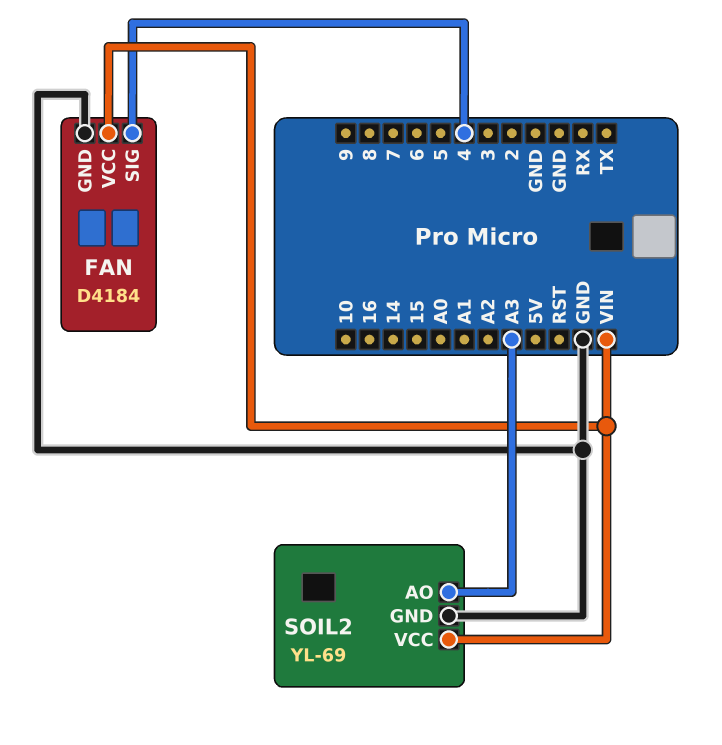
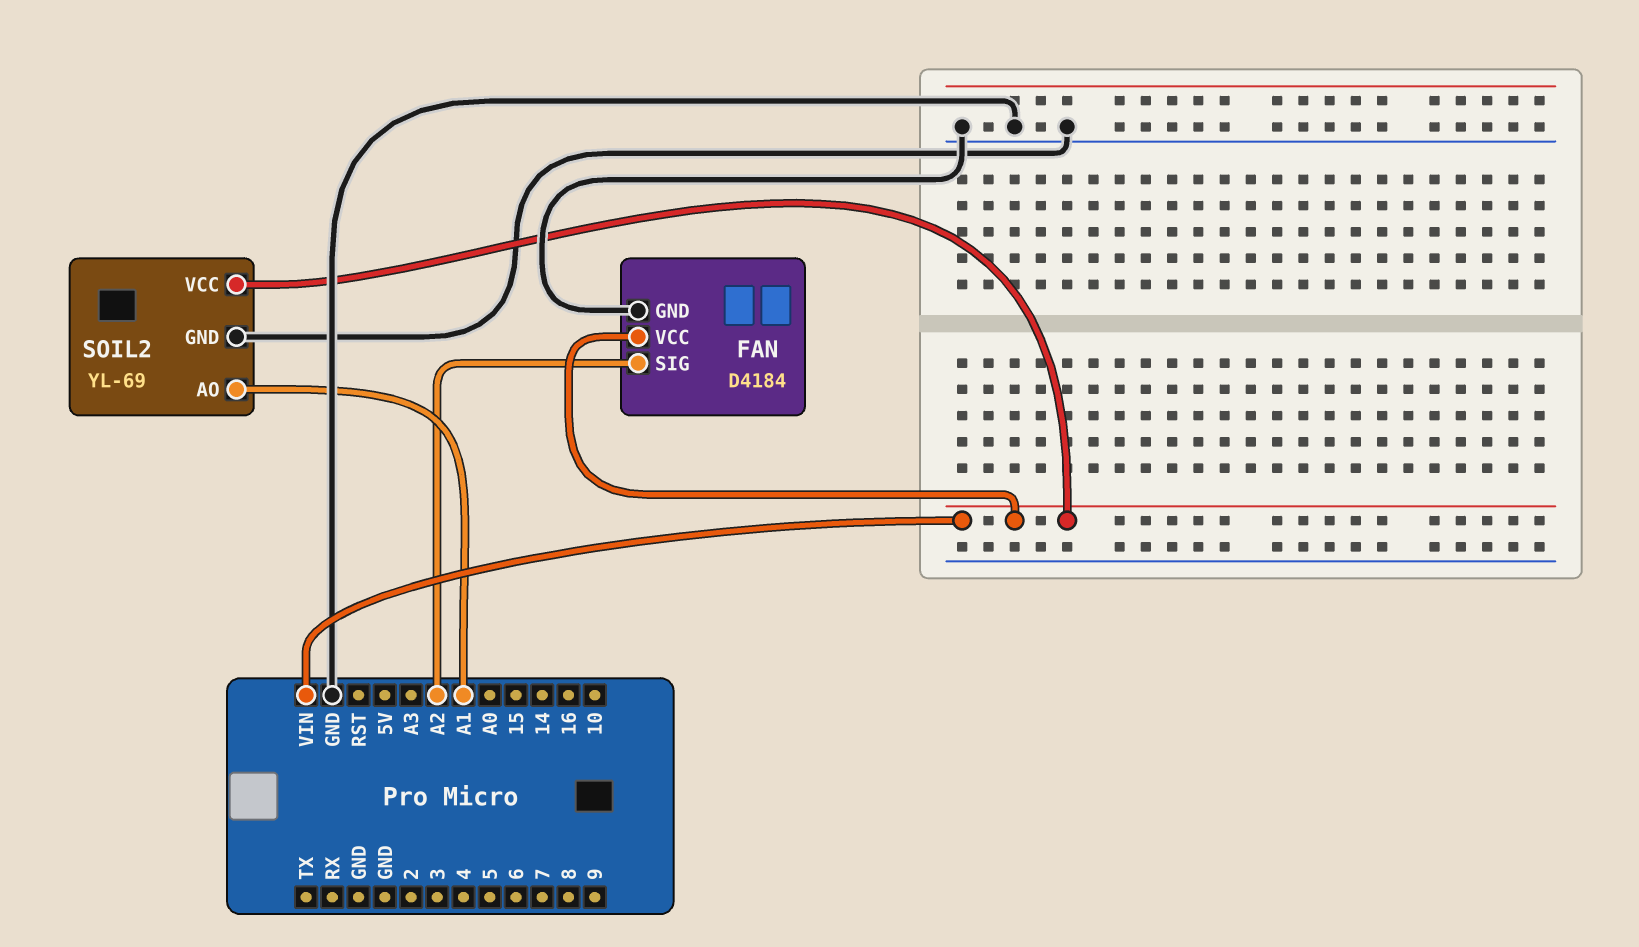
FAN pin SIG: 4 -> A2
SOIL2 pin AO: A3 -> A1

